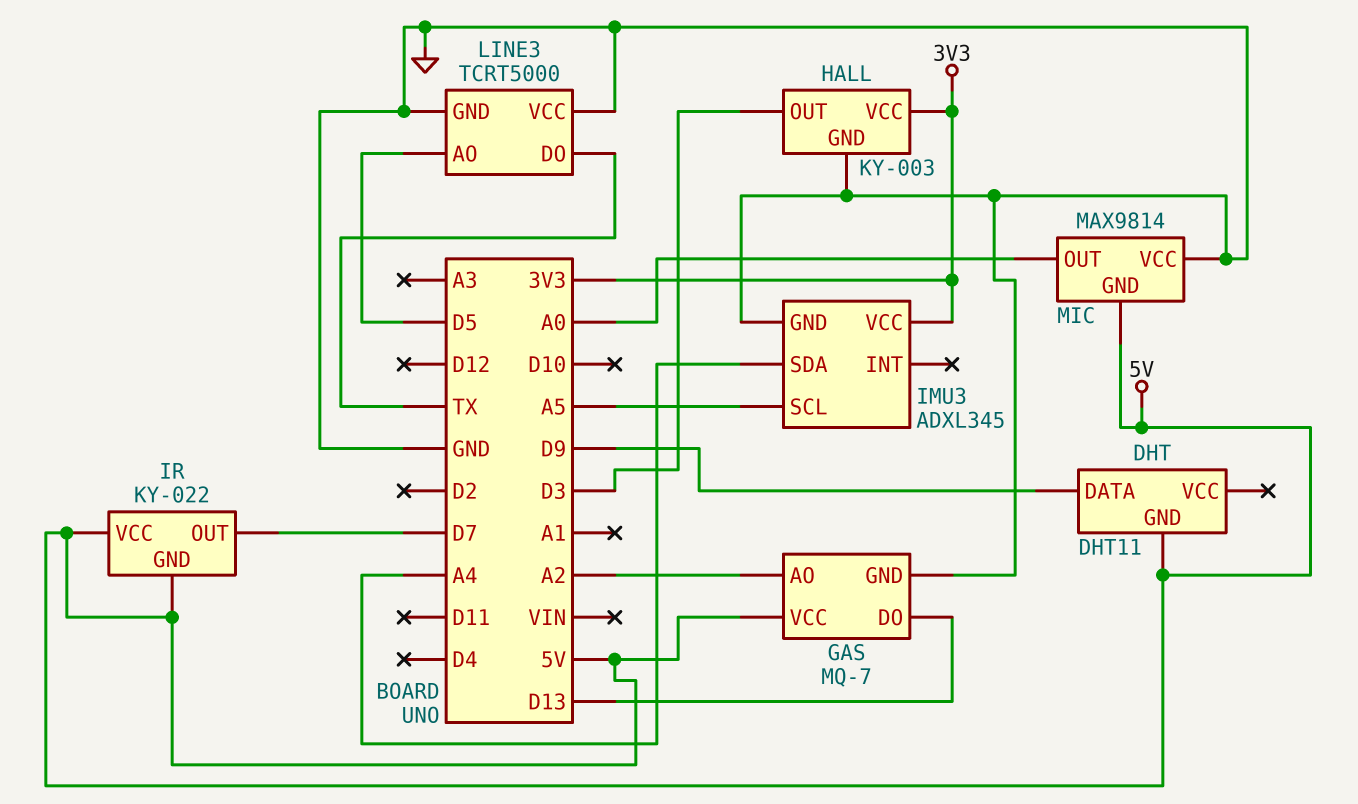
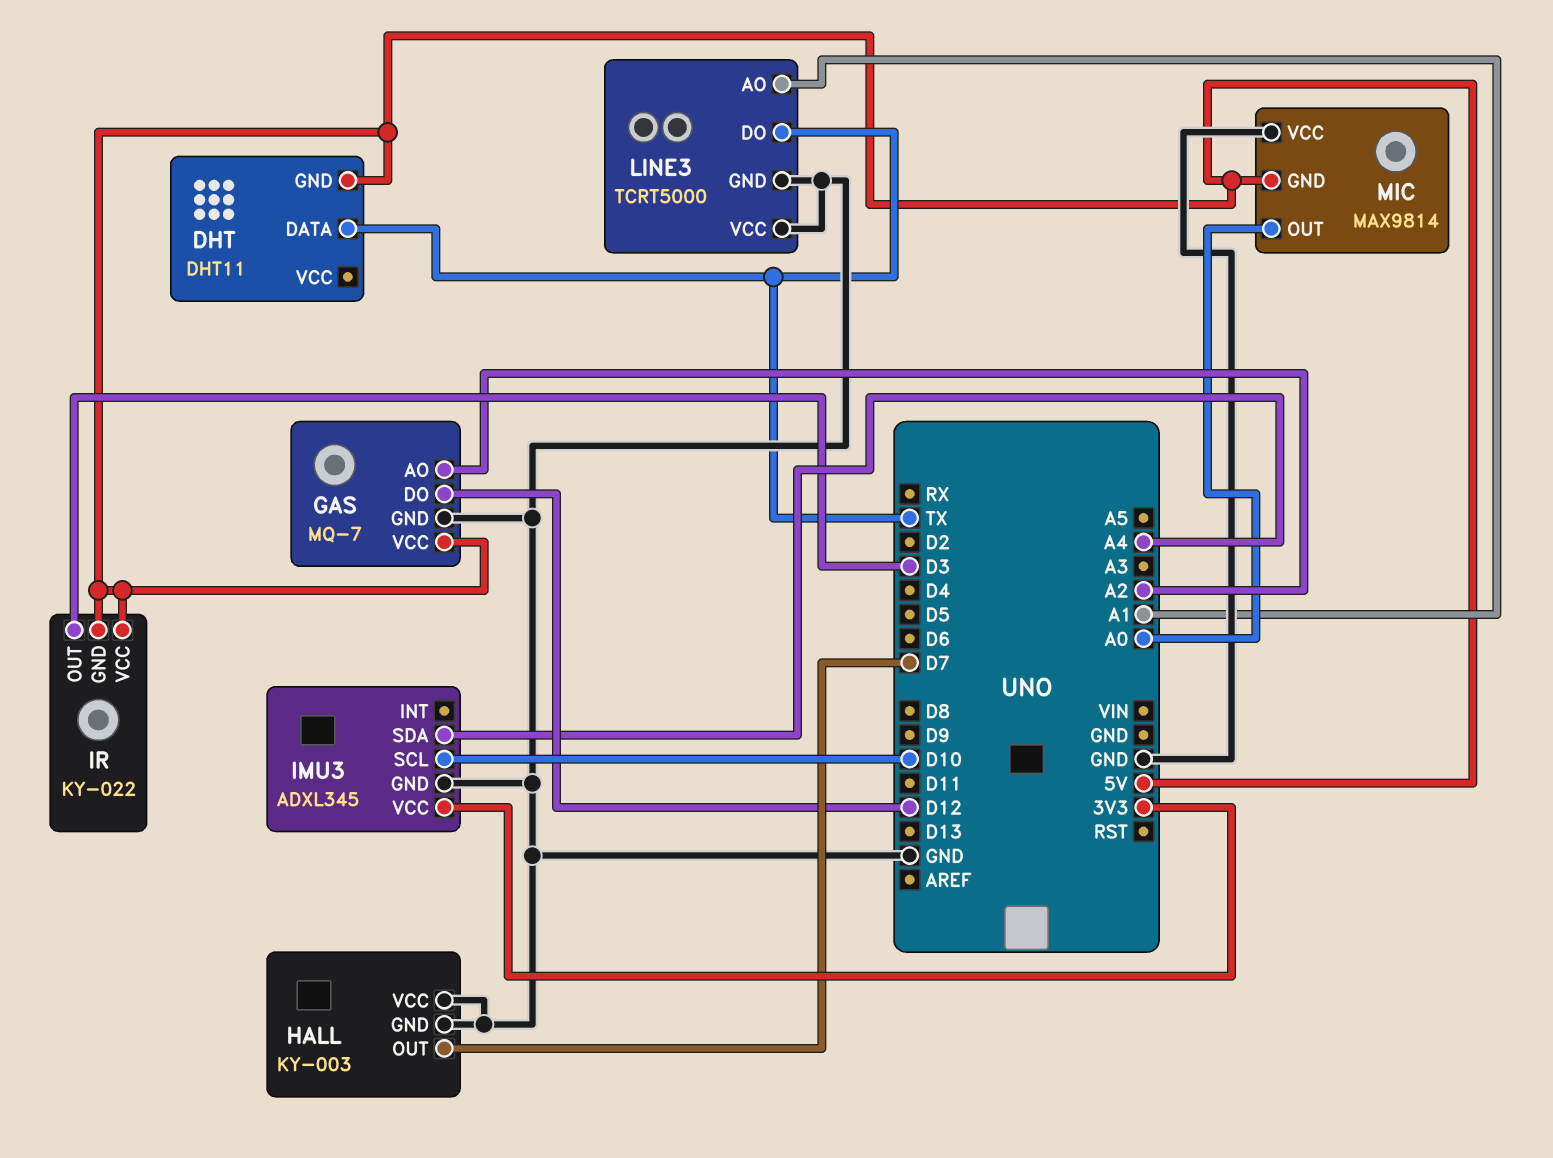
DHT pin DATA: D9 -> TX
GAS pin DO: D13 -> D12
HALL pin OUT: D3 -> D7
HALL pin VCC: 3V3 -> GND
IMU3 pin SCL: A5 -> D10
IR pin OUT: D7 -> D3
LINE3 pin AO: D5 -> A1

